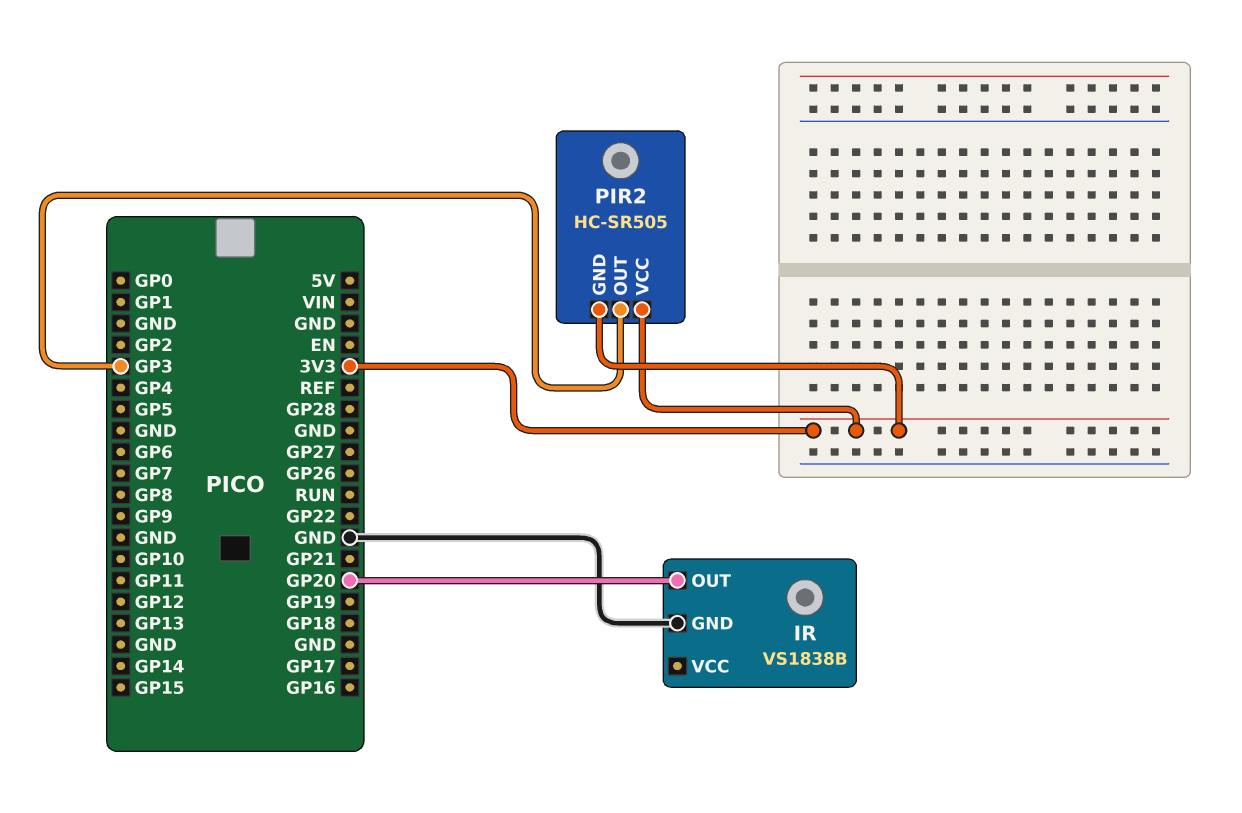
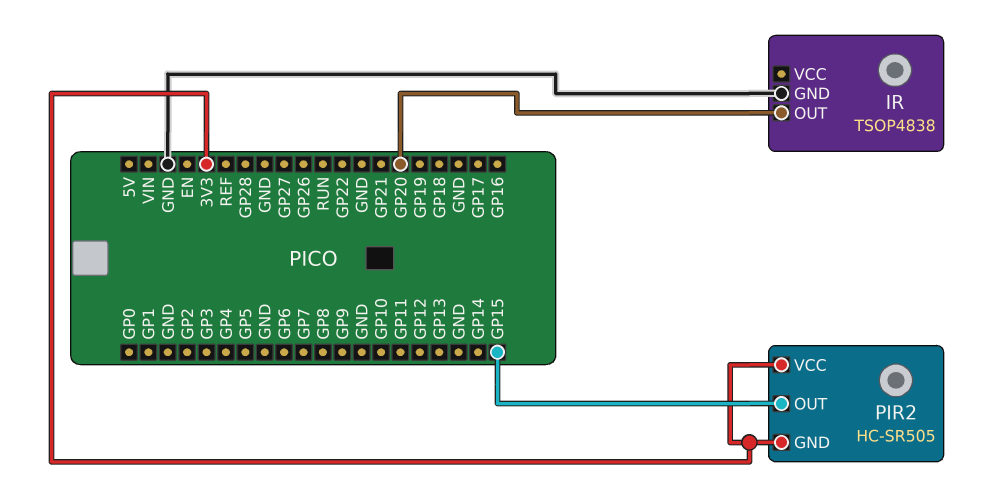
IR: VS1838B -> TSOP4838
PIR2 pin OUT: GP3 -> GP15

